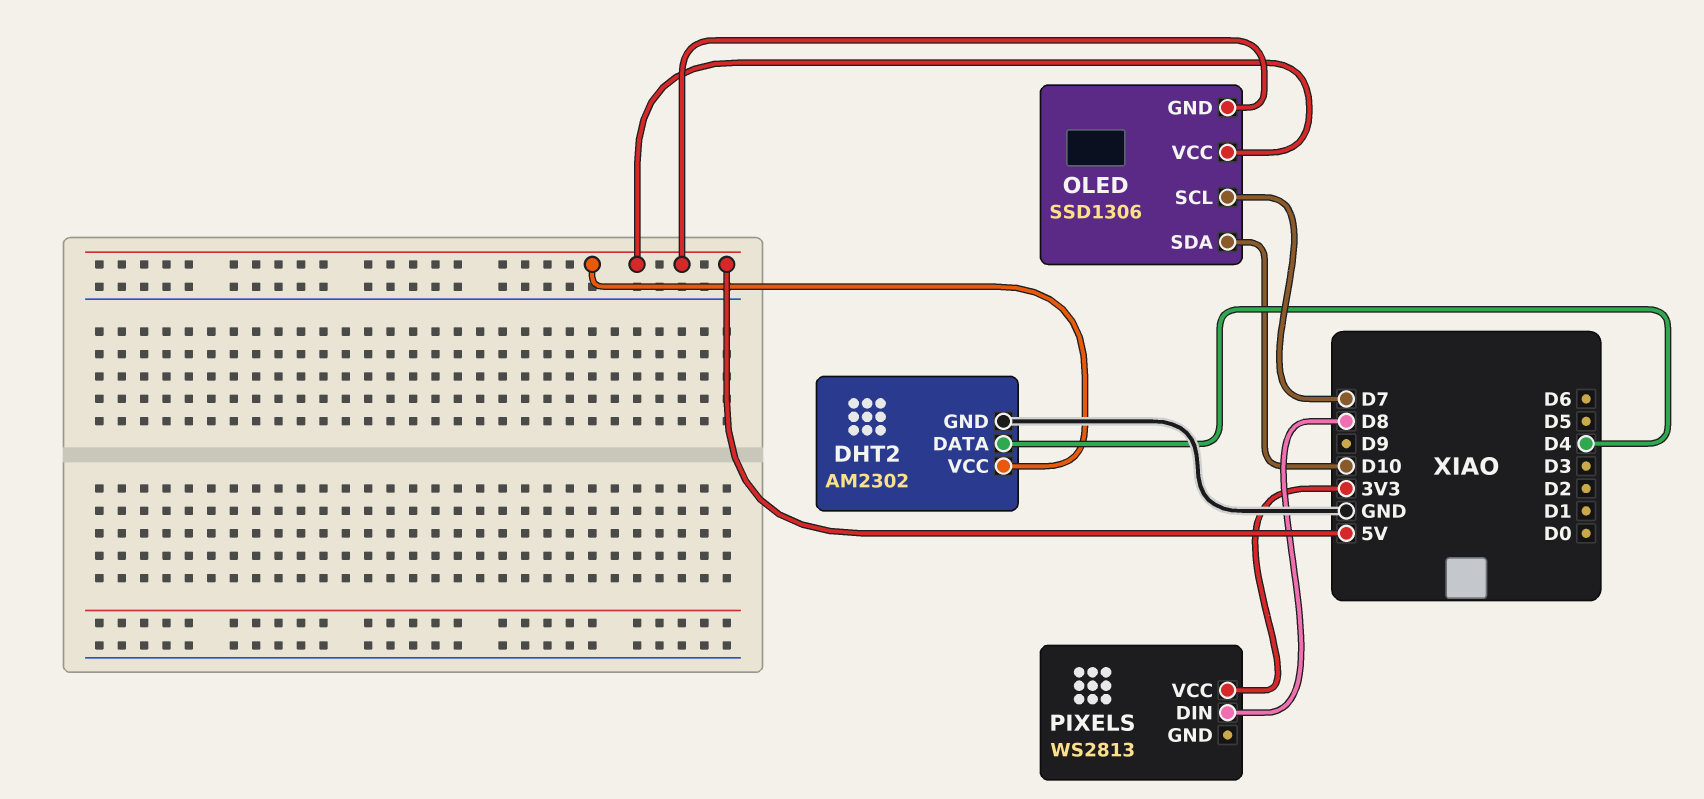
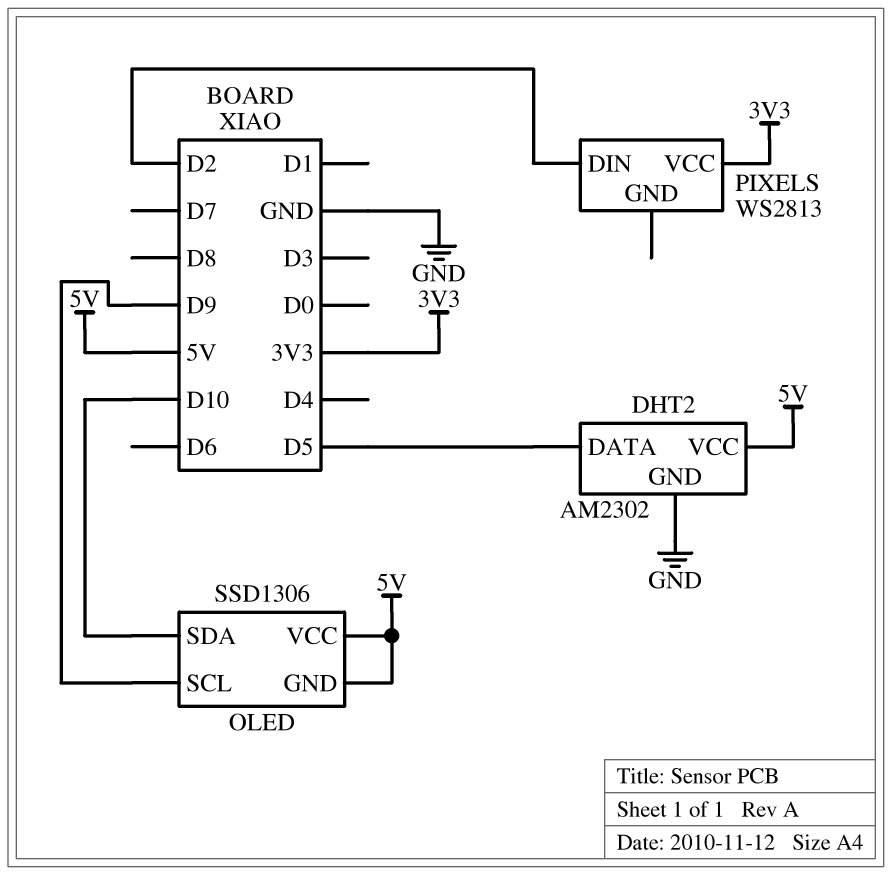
DHT2 pin DATA: D4 -> D5
OLED pin SCL: D7 -> D9
PIXELS pin DIN: D8 -> D2

